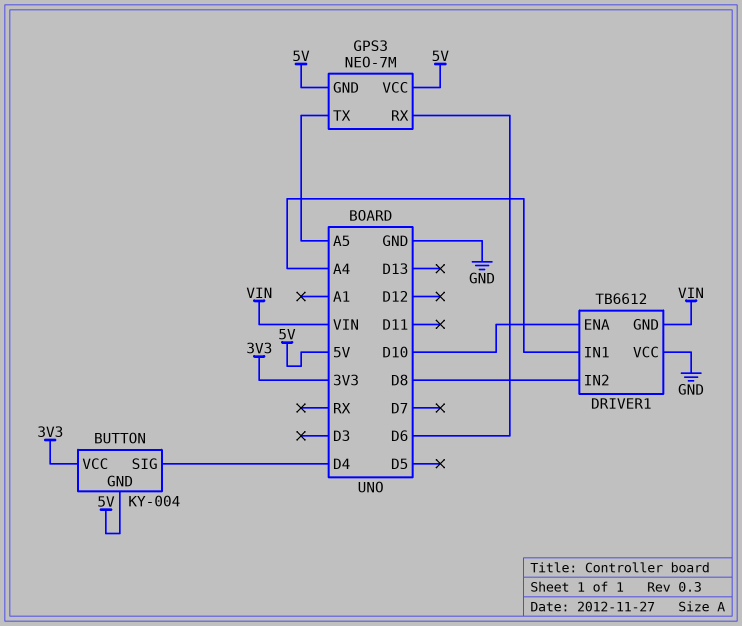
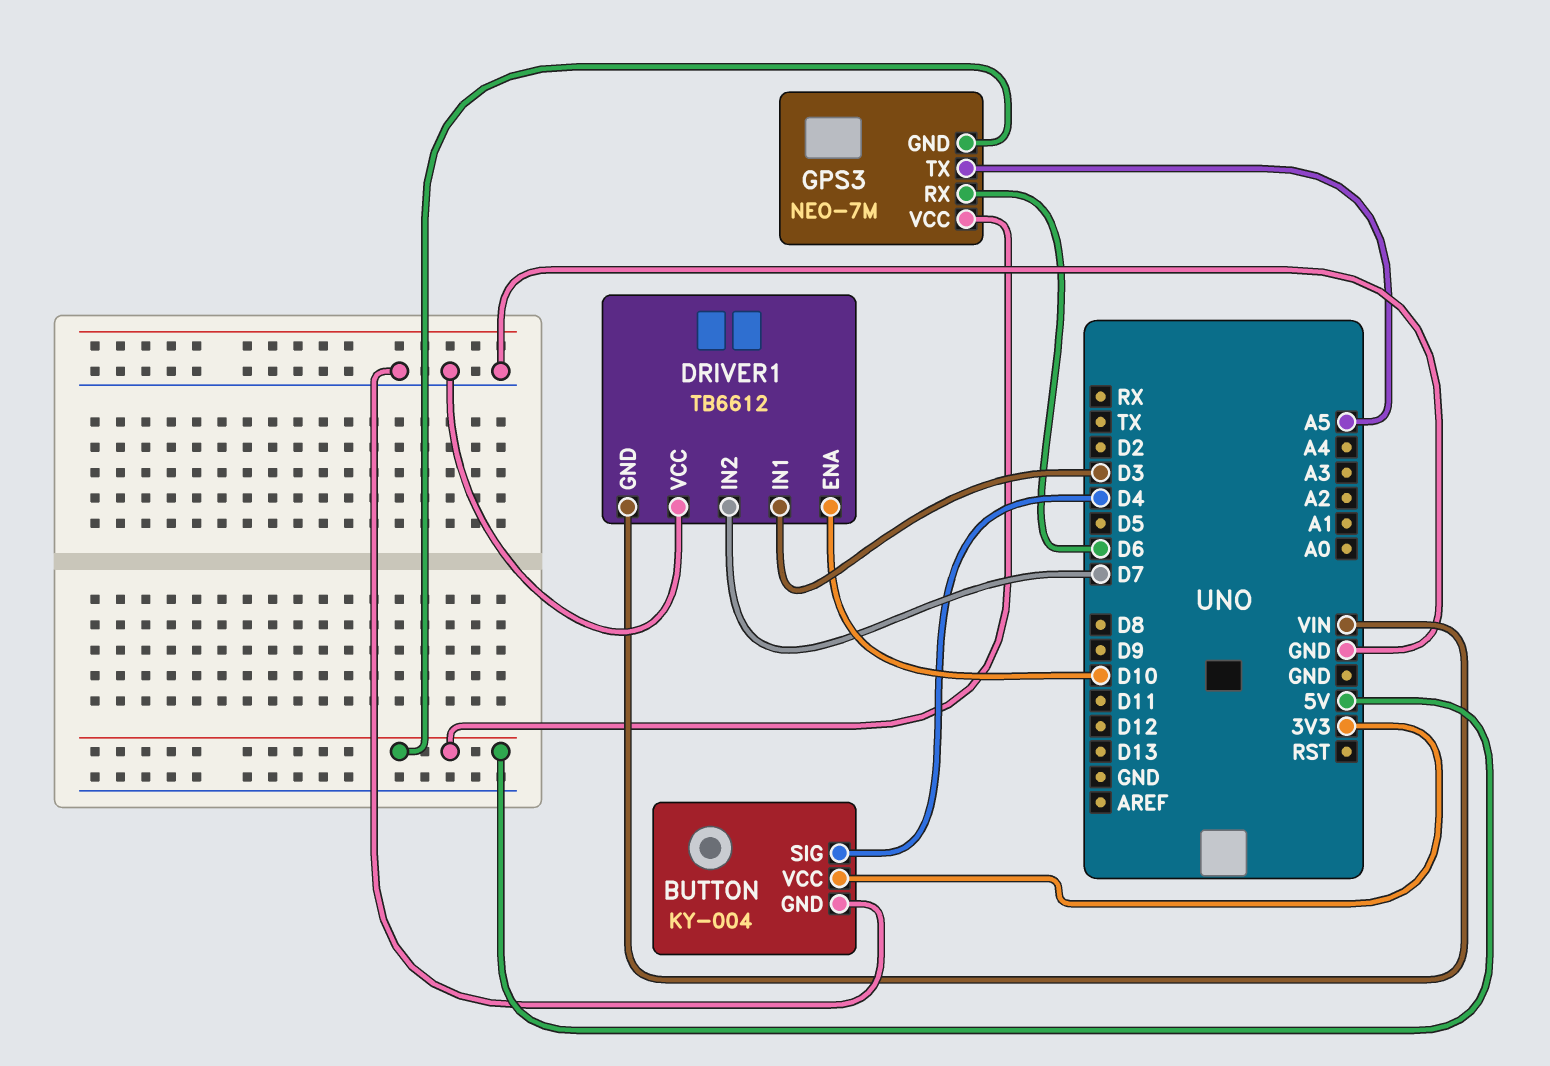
BUTTON pin GND: 5V -> GND
DRIVER1 pin IN1: A4 -> D3
DRIVER1 pin IN2: D8 -> D7

